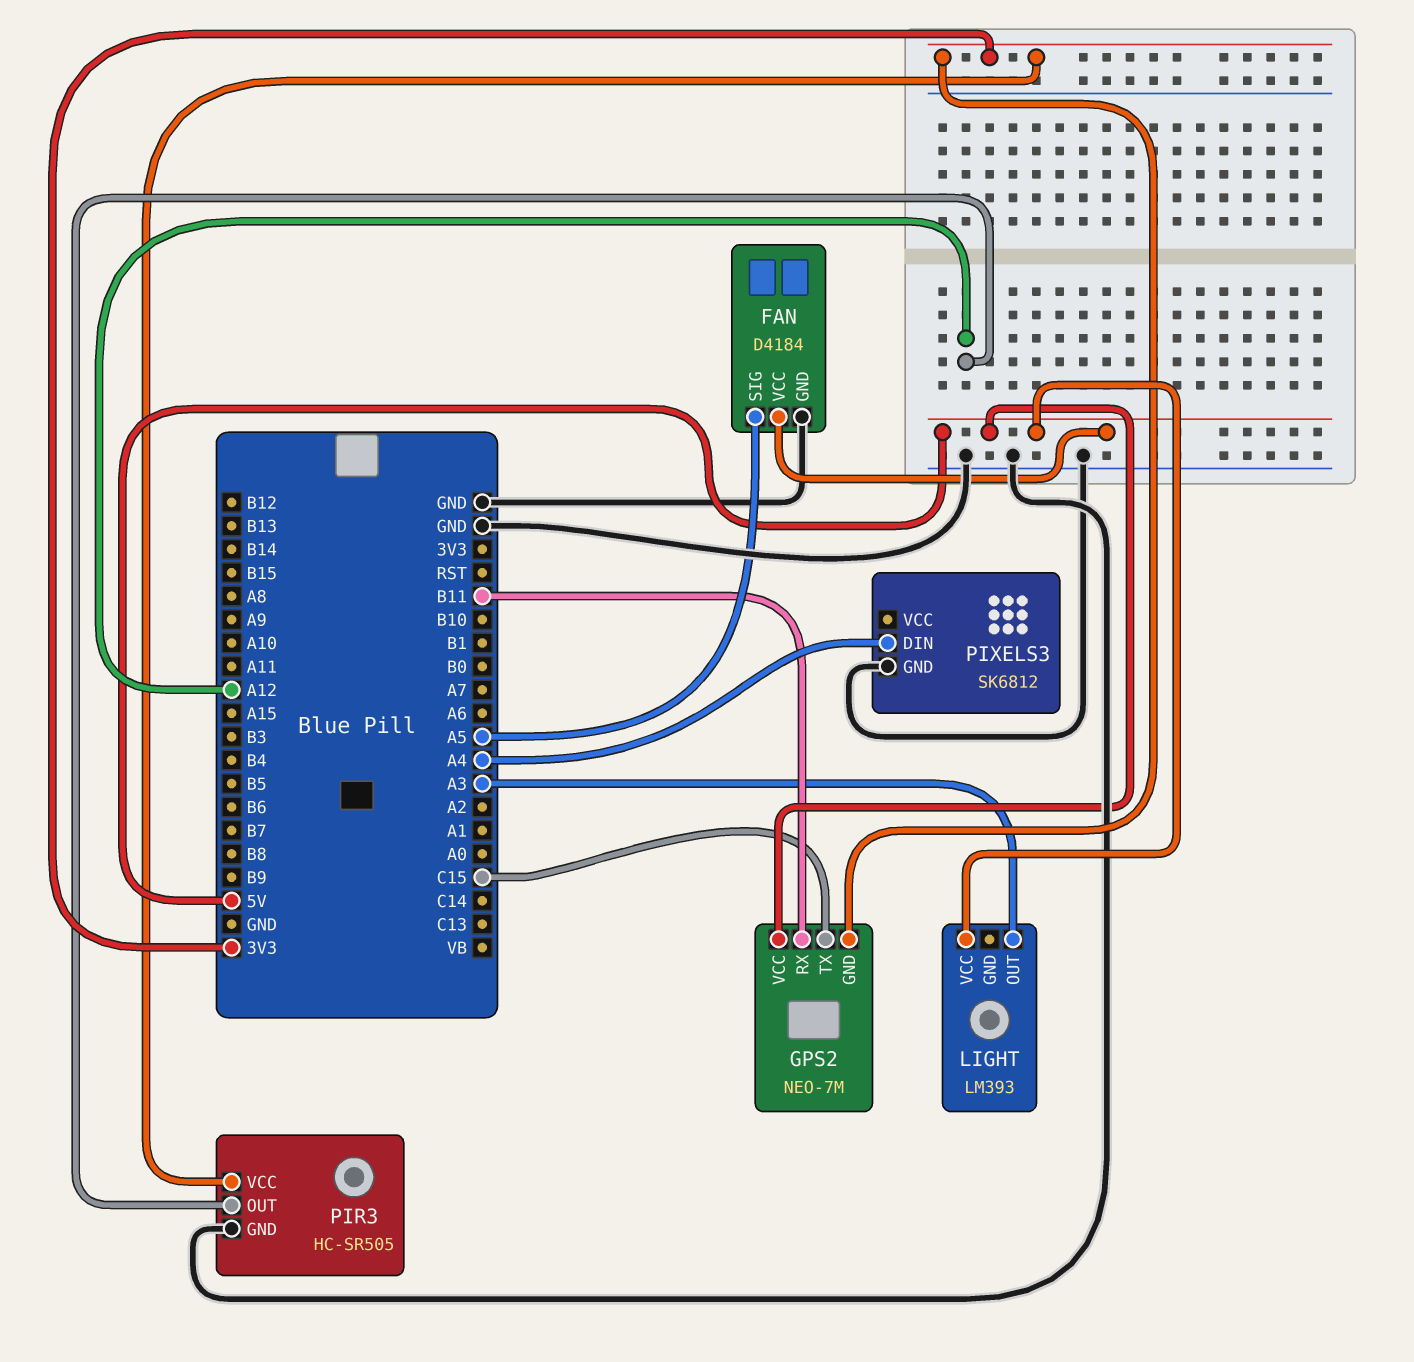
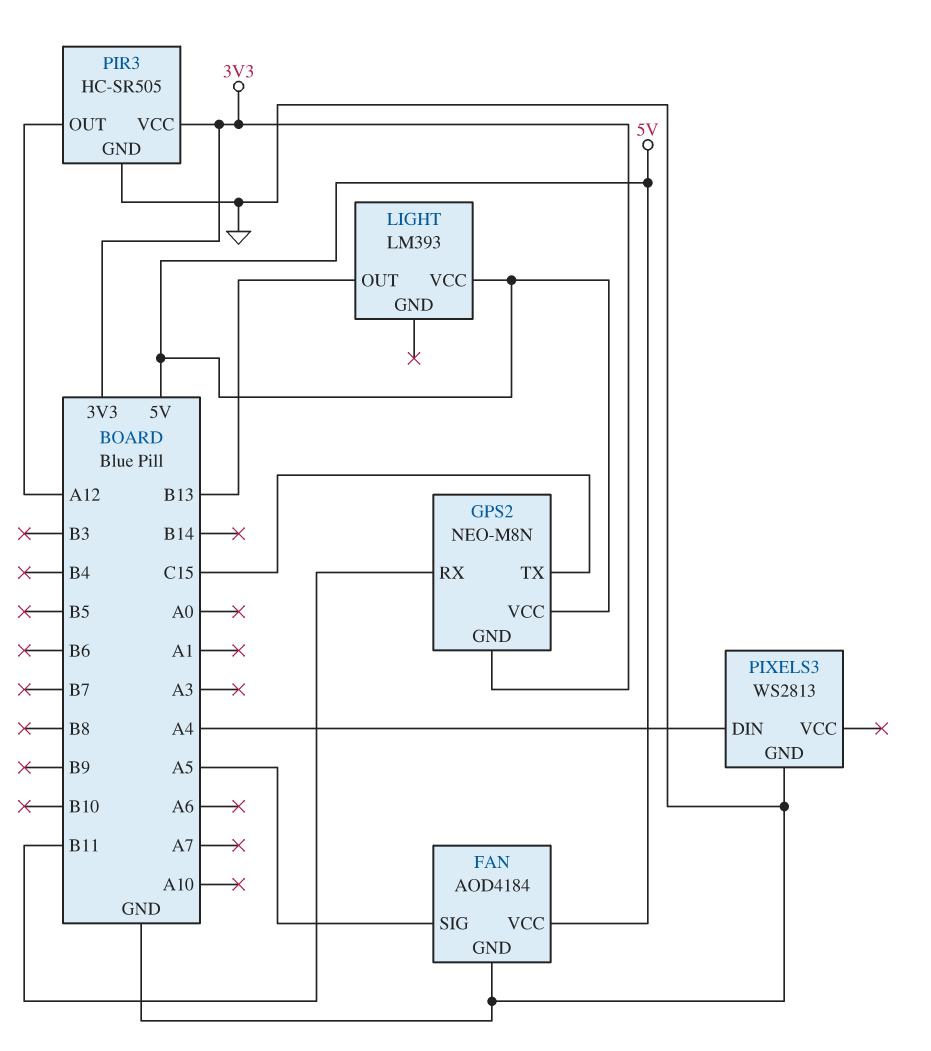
FAN: D4184 -> AOD4184
GPS2: NEO-7M -> NEO-M8N
LIGHT pin OUT: A3 -> B13
PIXELS3: SK6812 -> WS2813

